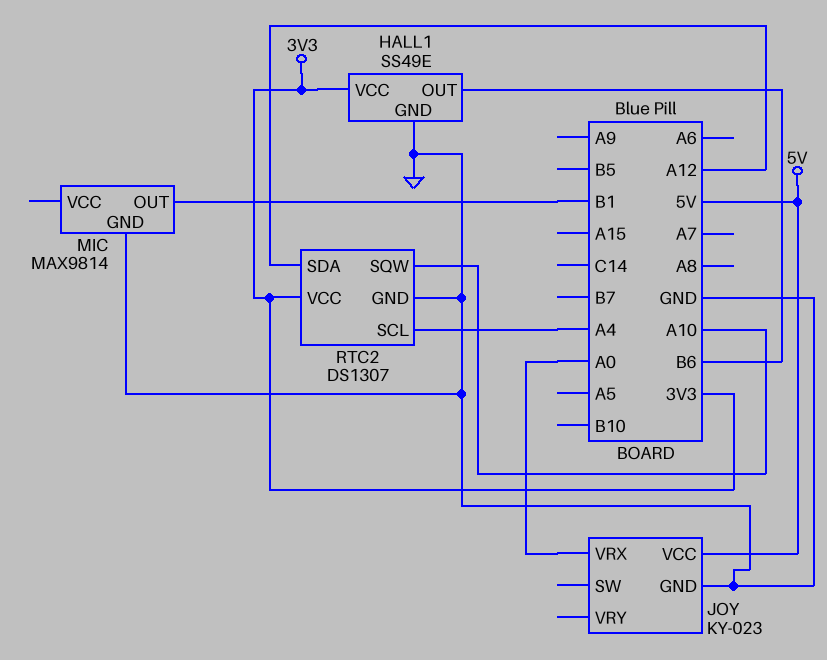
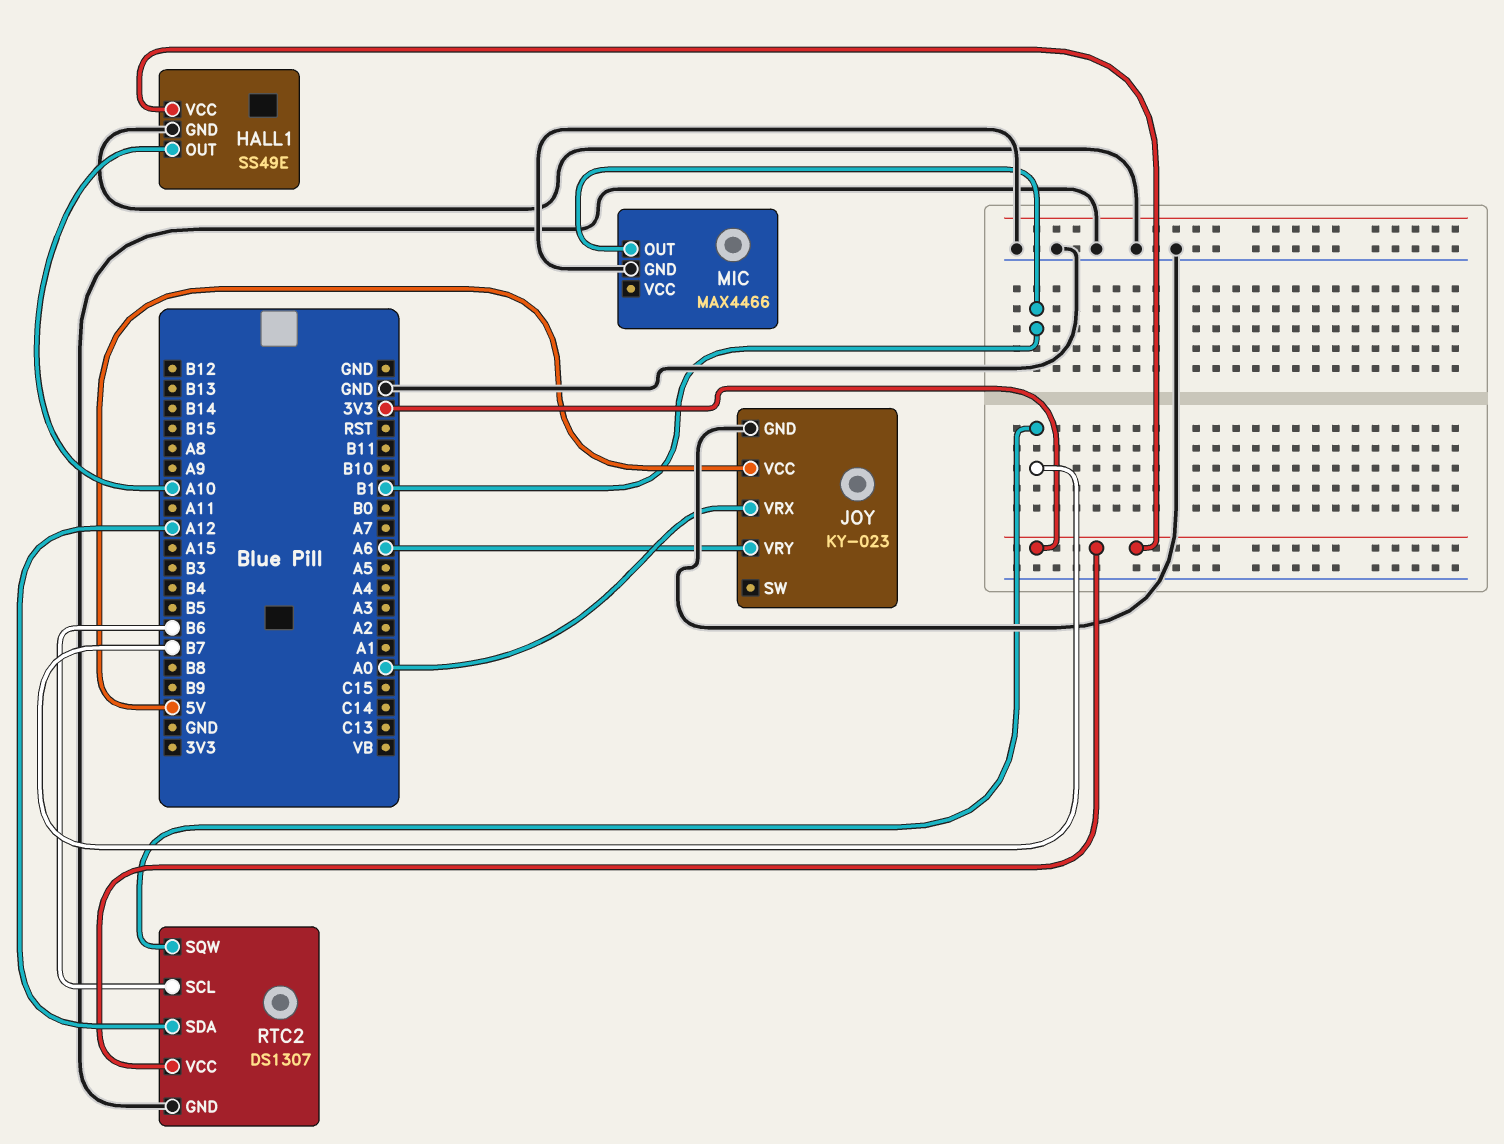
HALL1 pin OUT: B6 -> A10
JOY pin VRY: none -> A6
MIC: MAX9814 -> MAX4466
RTC2 pin SCL: A4 -> B6
RTC2 pin SQW: A10 -> B7

